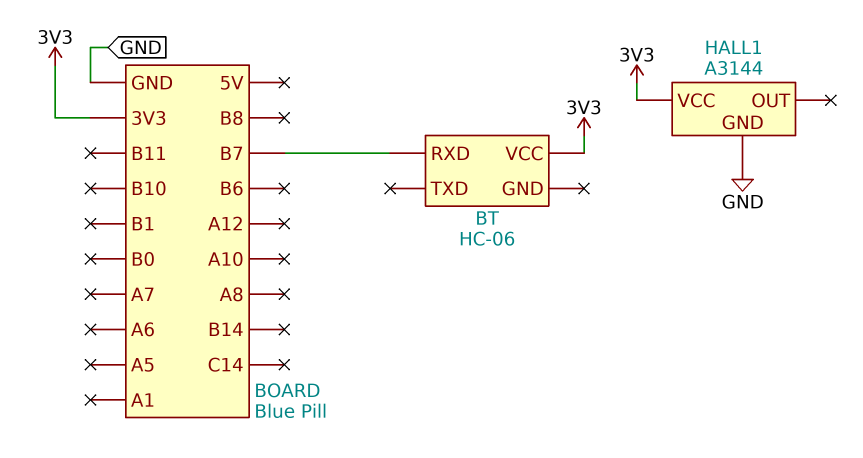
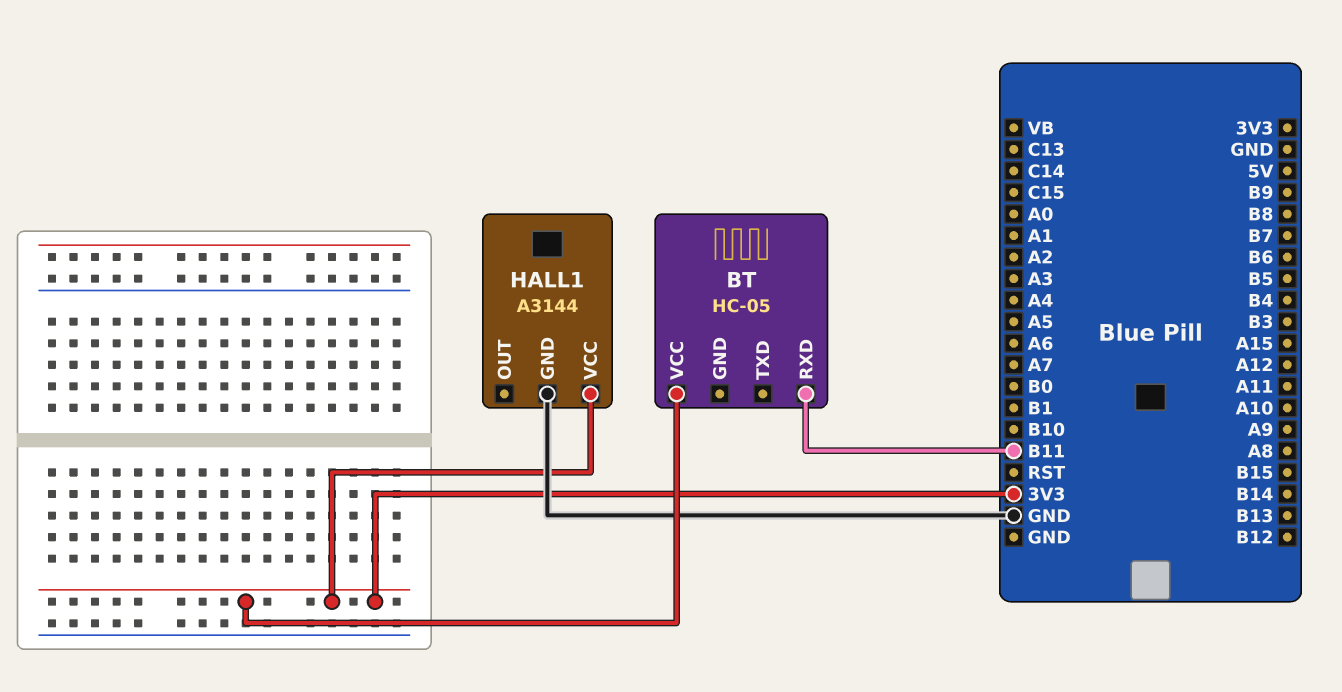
BT: HC-06 -> HC-05
BT pin RXD: B7 -> B11

